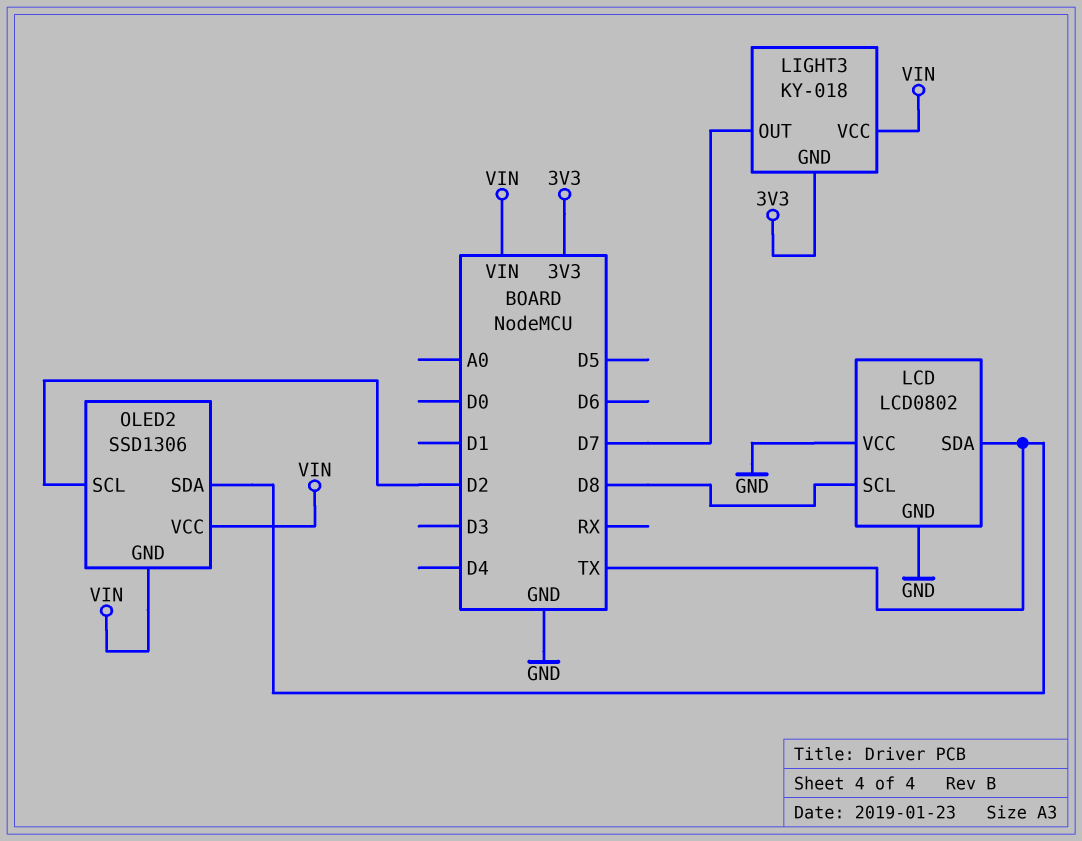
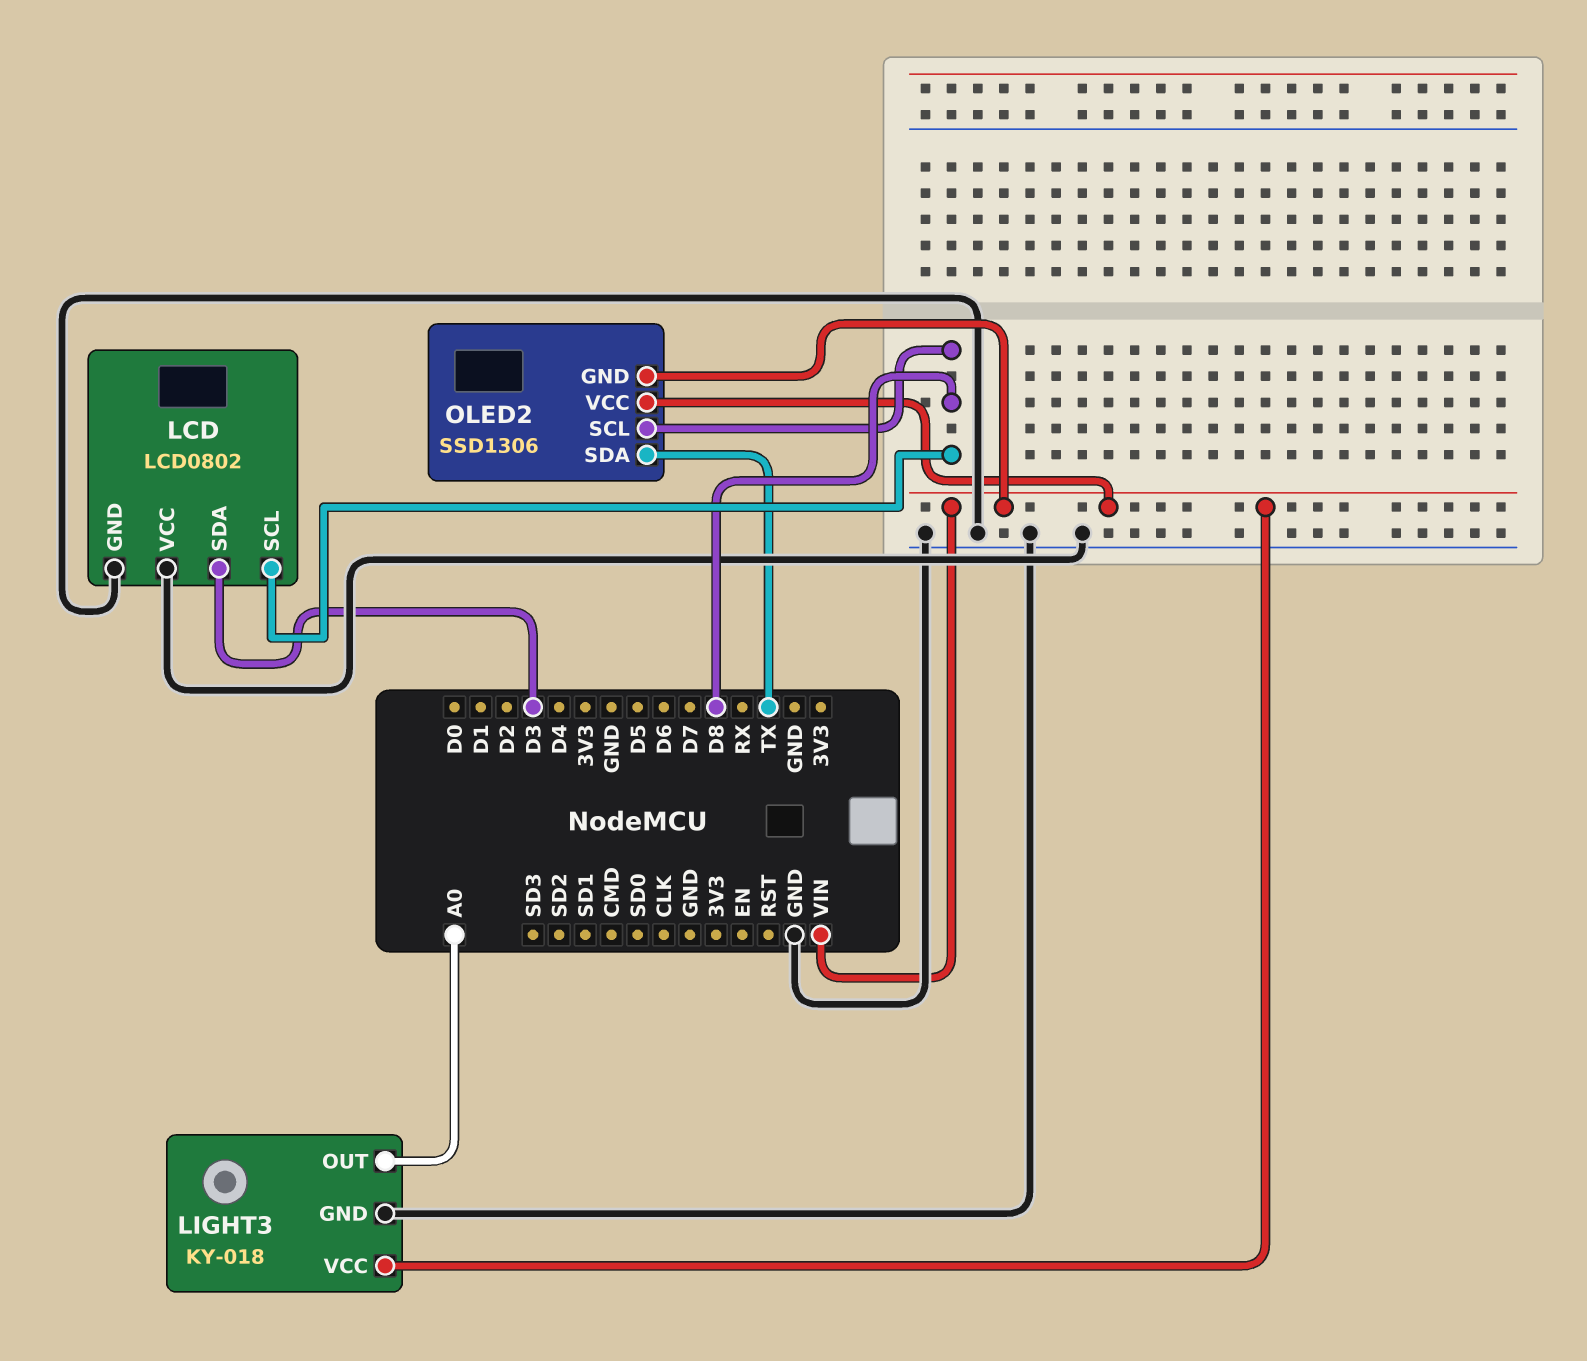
LCD pin SDA: TX -> D3
LIGHT3 pin GND: 3V3 -> GND
LIGHT3 pin OUT: D7 -> A0
OLED2 pin SCL: D2 -> D8

